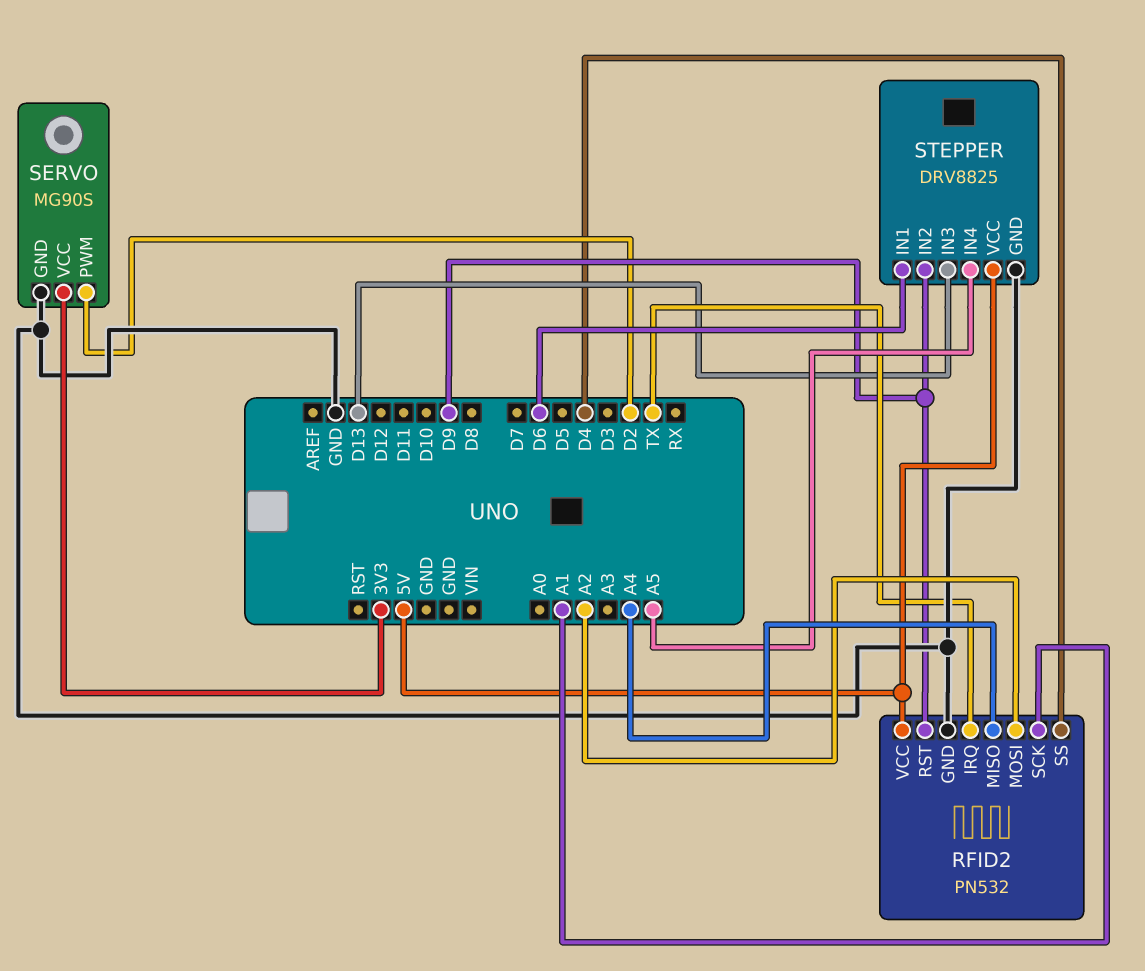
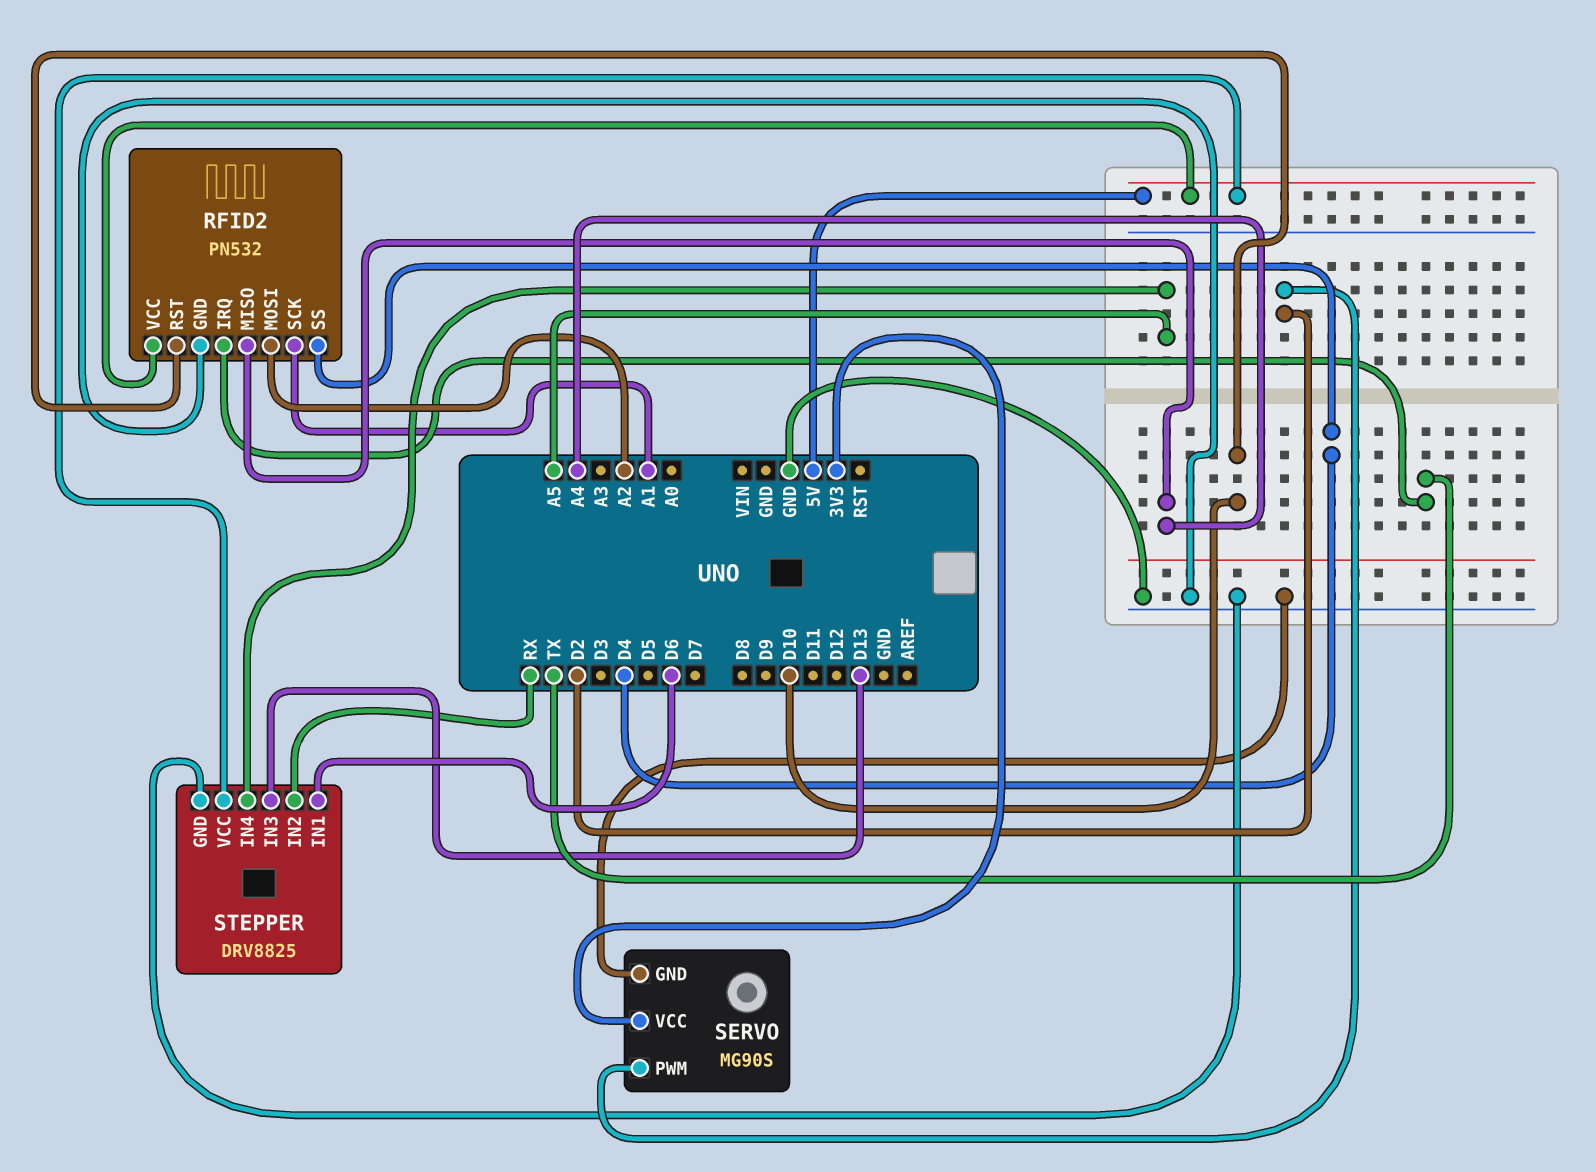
RFID2 pin RST: D9 -> D10
STEPPER pin IN2: D9 -> RX

